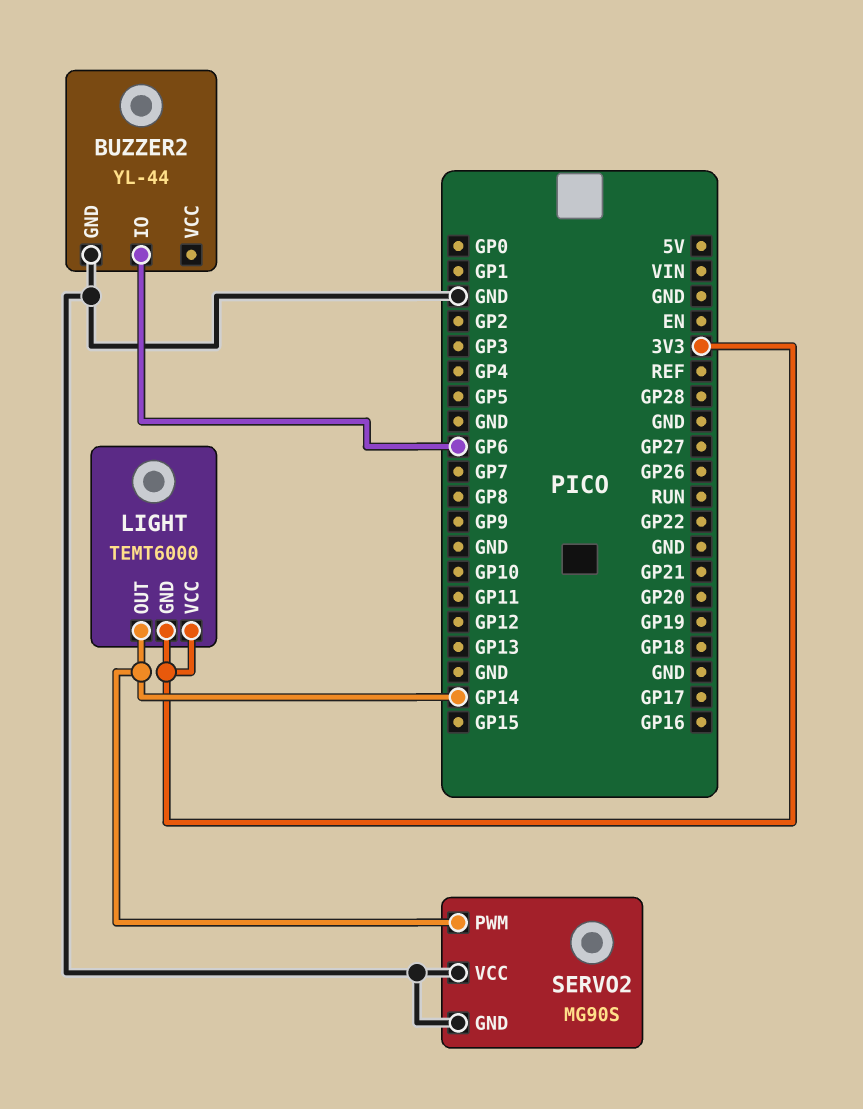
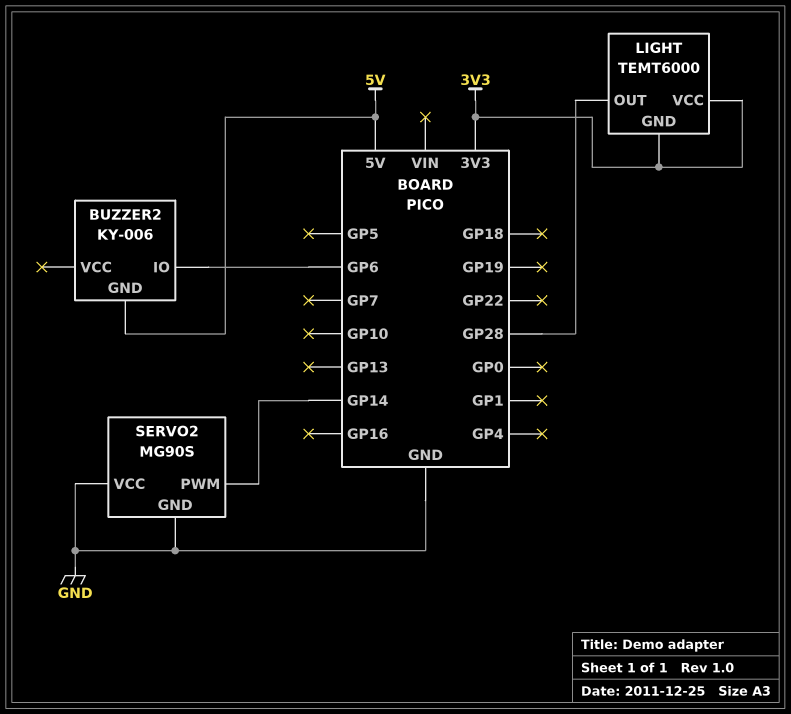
BUZZER2: YL-44 -> KY-006
BUZZER2 pin GND: GND -> 5V
LIGHT pin OUT: GP14 -> GP28

